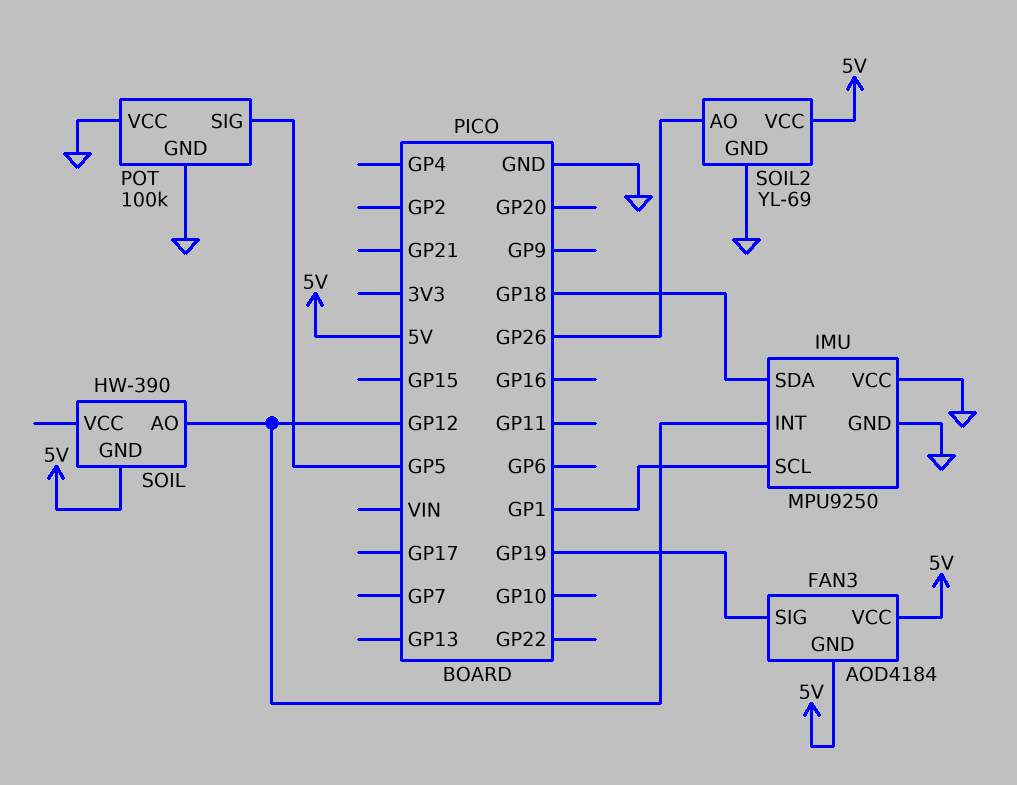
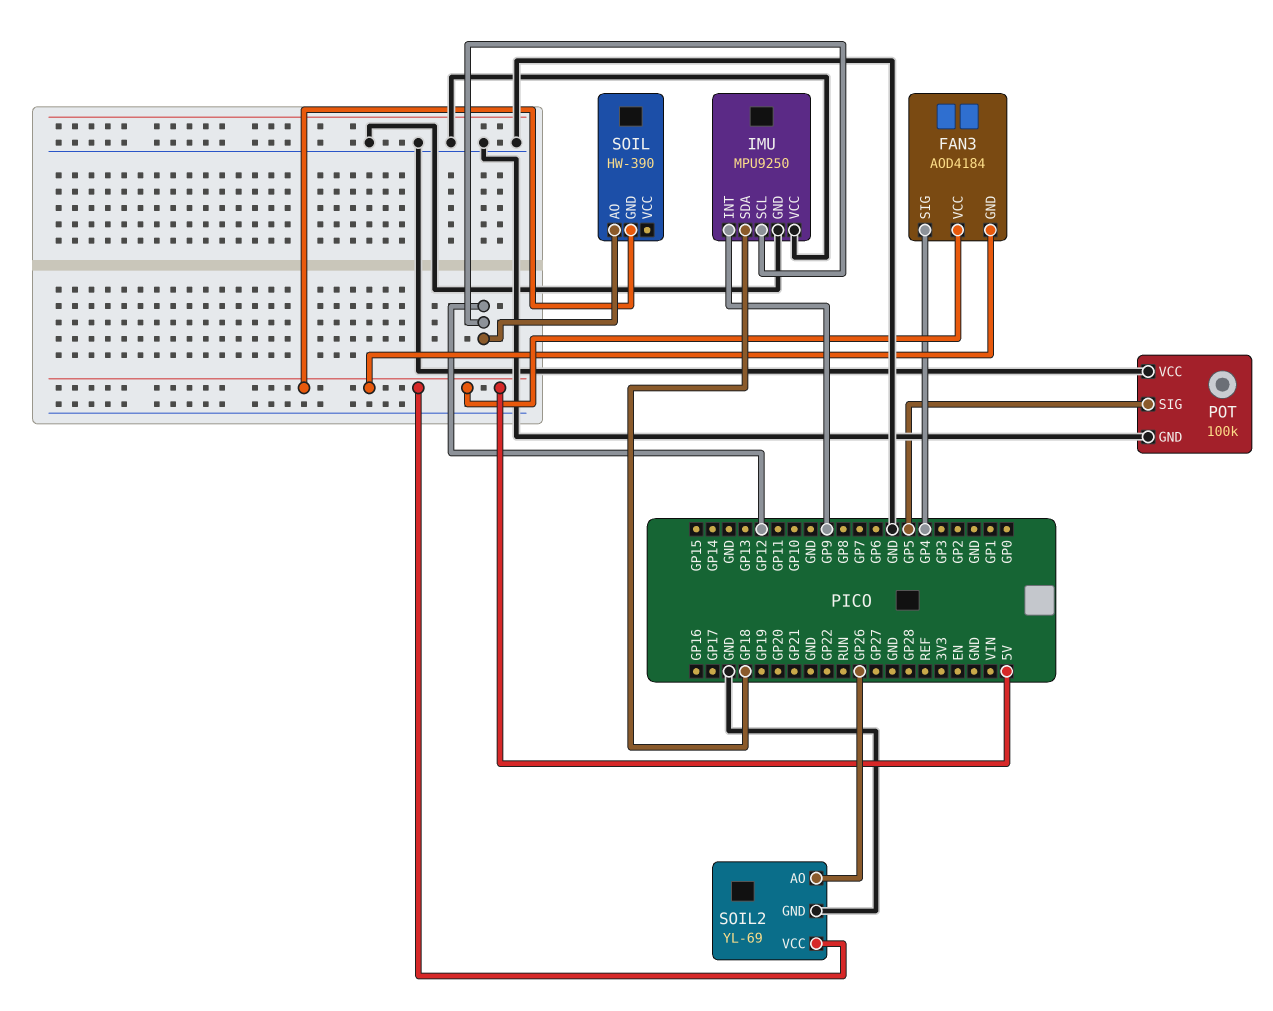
FAN3 pin SIG: GP19 -> GP4
IMU pin INT: GP12 -> GP9
IMU pin SCL: GP1 -> GP12

